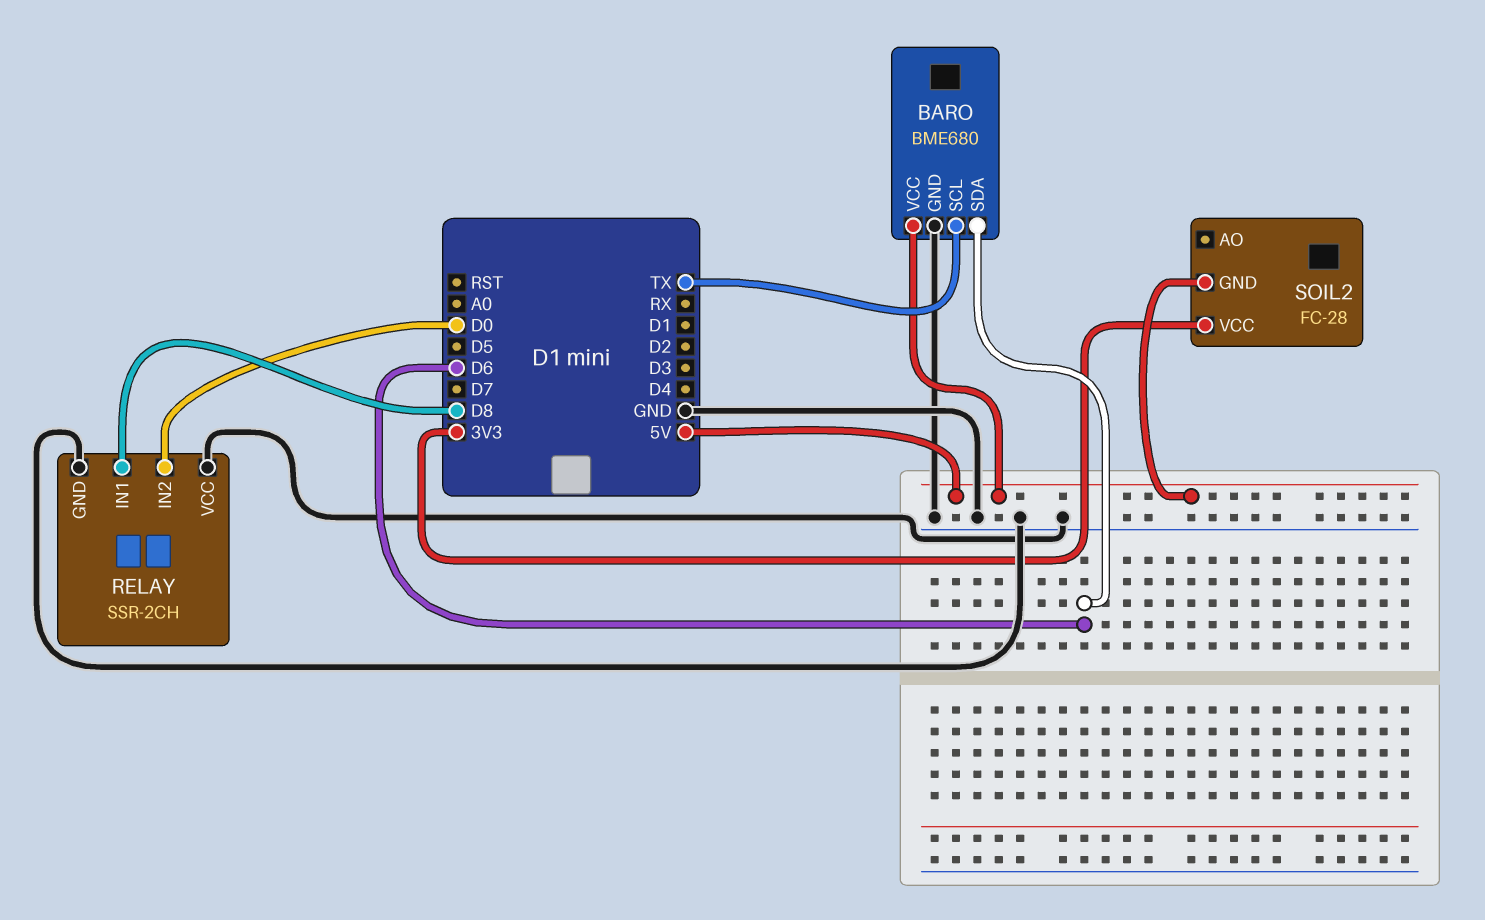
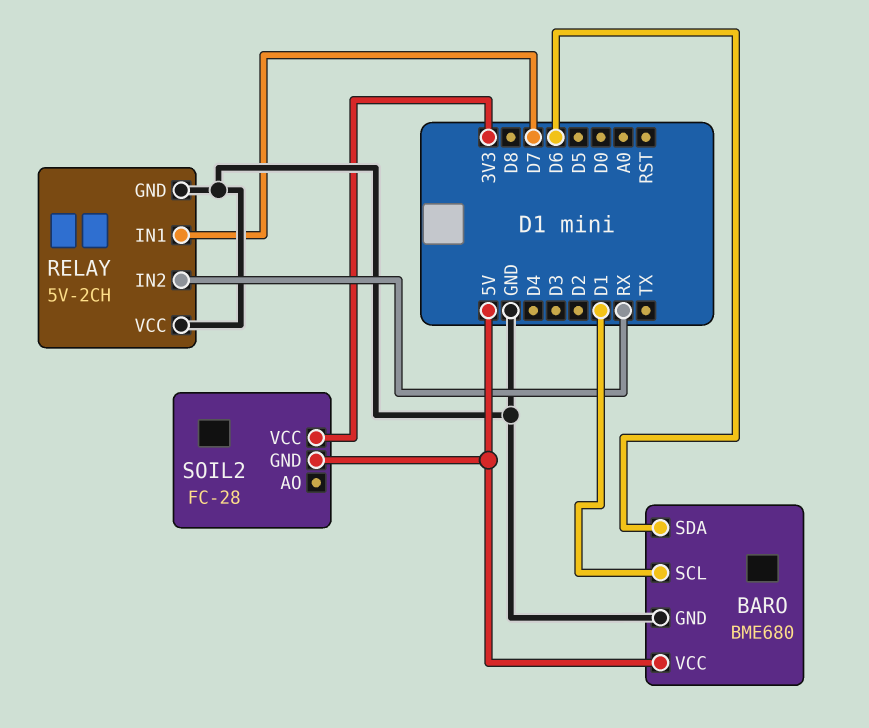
BARO pin SCL: TX -> D1
RELAY: SSR-2CH -> 5V-2CH
RELAY pin IN1: D8 -> D7
RELAY pin IN2: D0 -> RX

